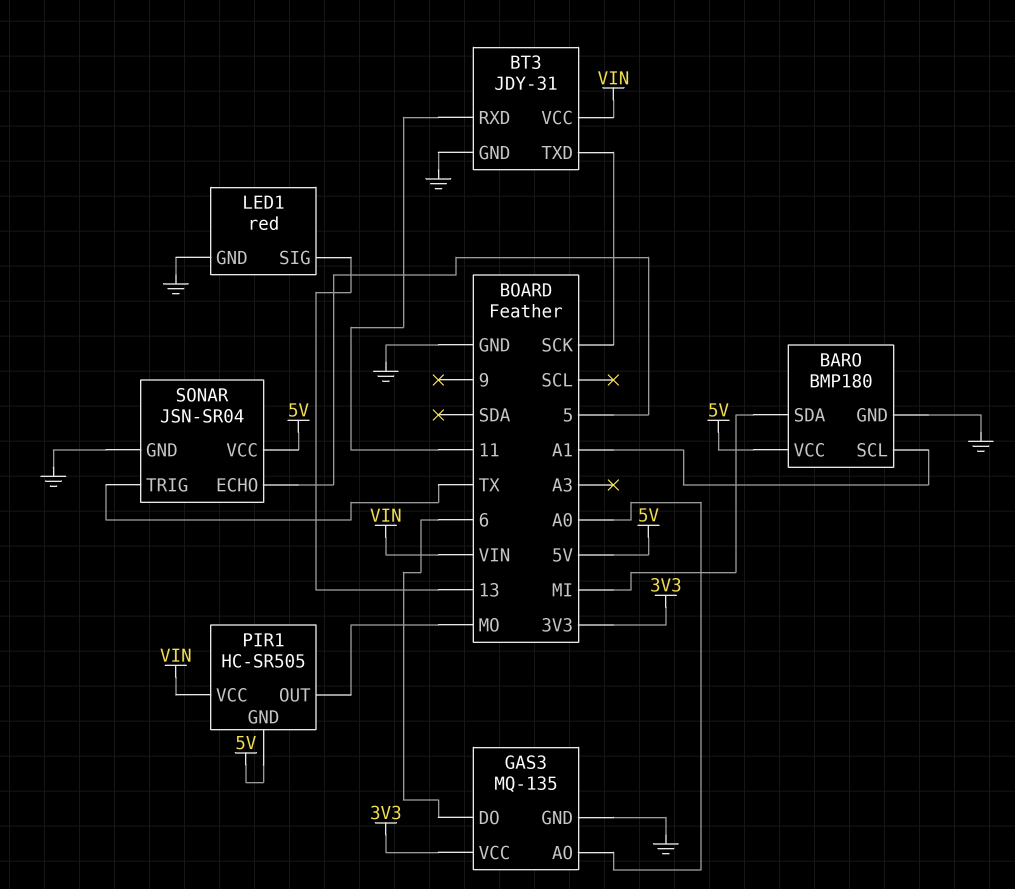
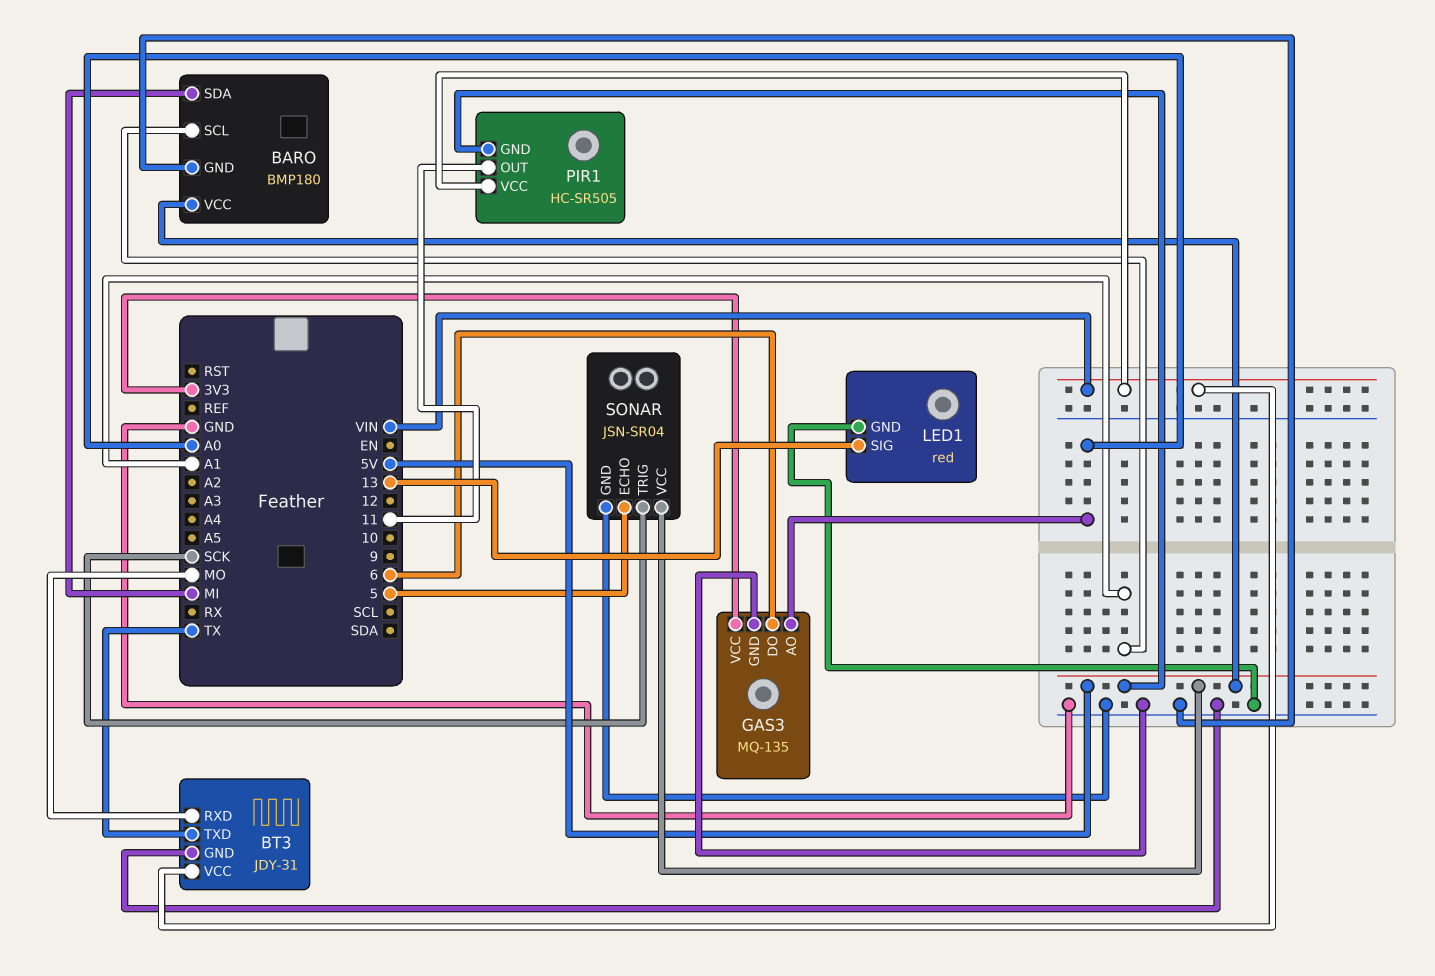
BT3 pin RXD: 11 -> MO
BT3 pin TXD: SCK -> TX
PIR1 pin OUT: MO -> 11
SONAR pin TRIG: TX -> SCK

